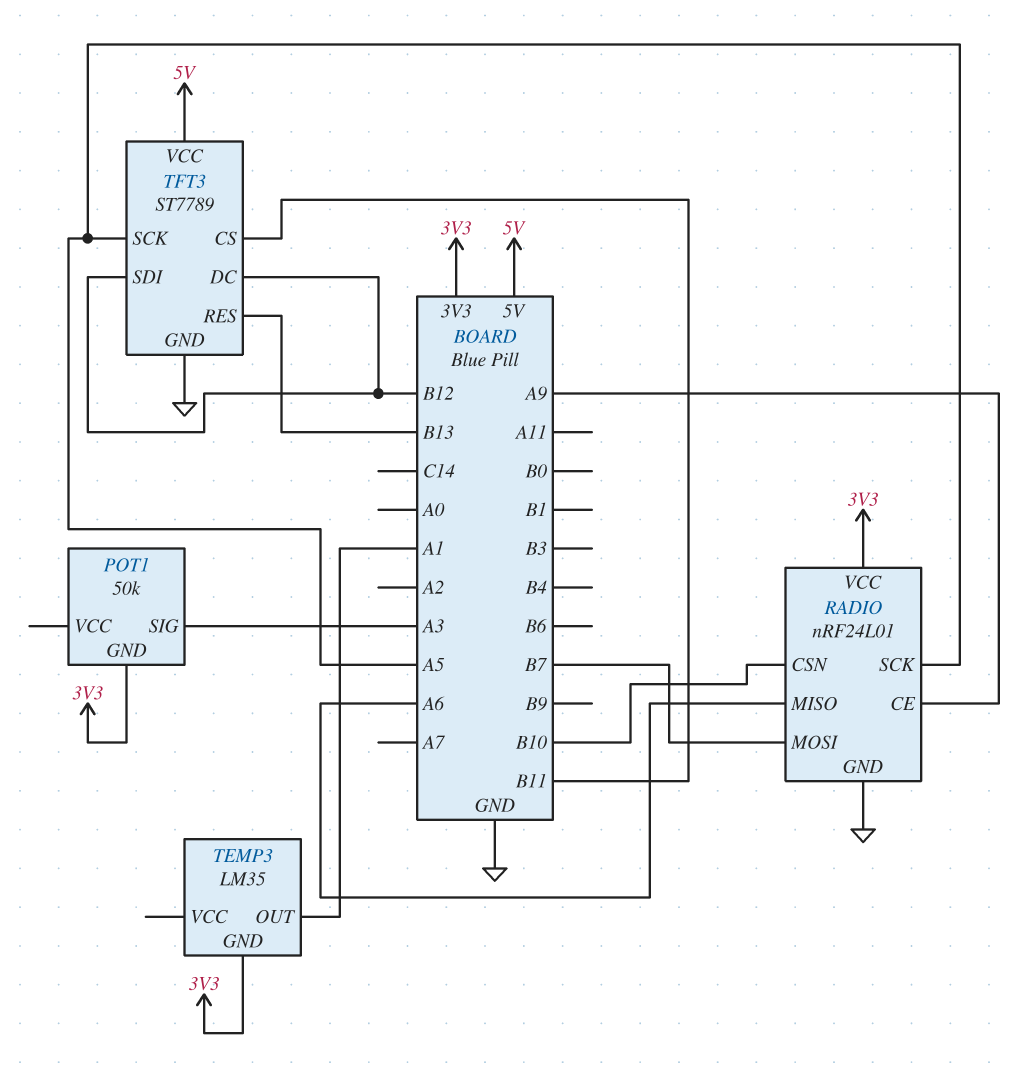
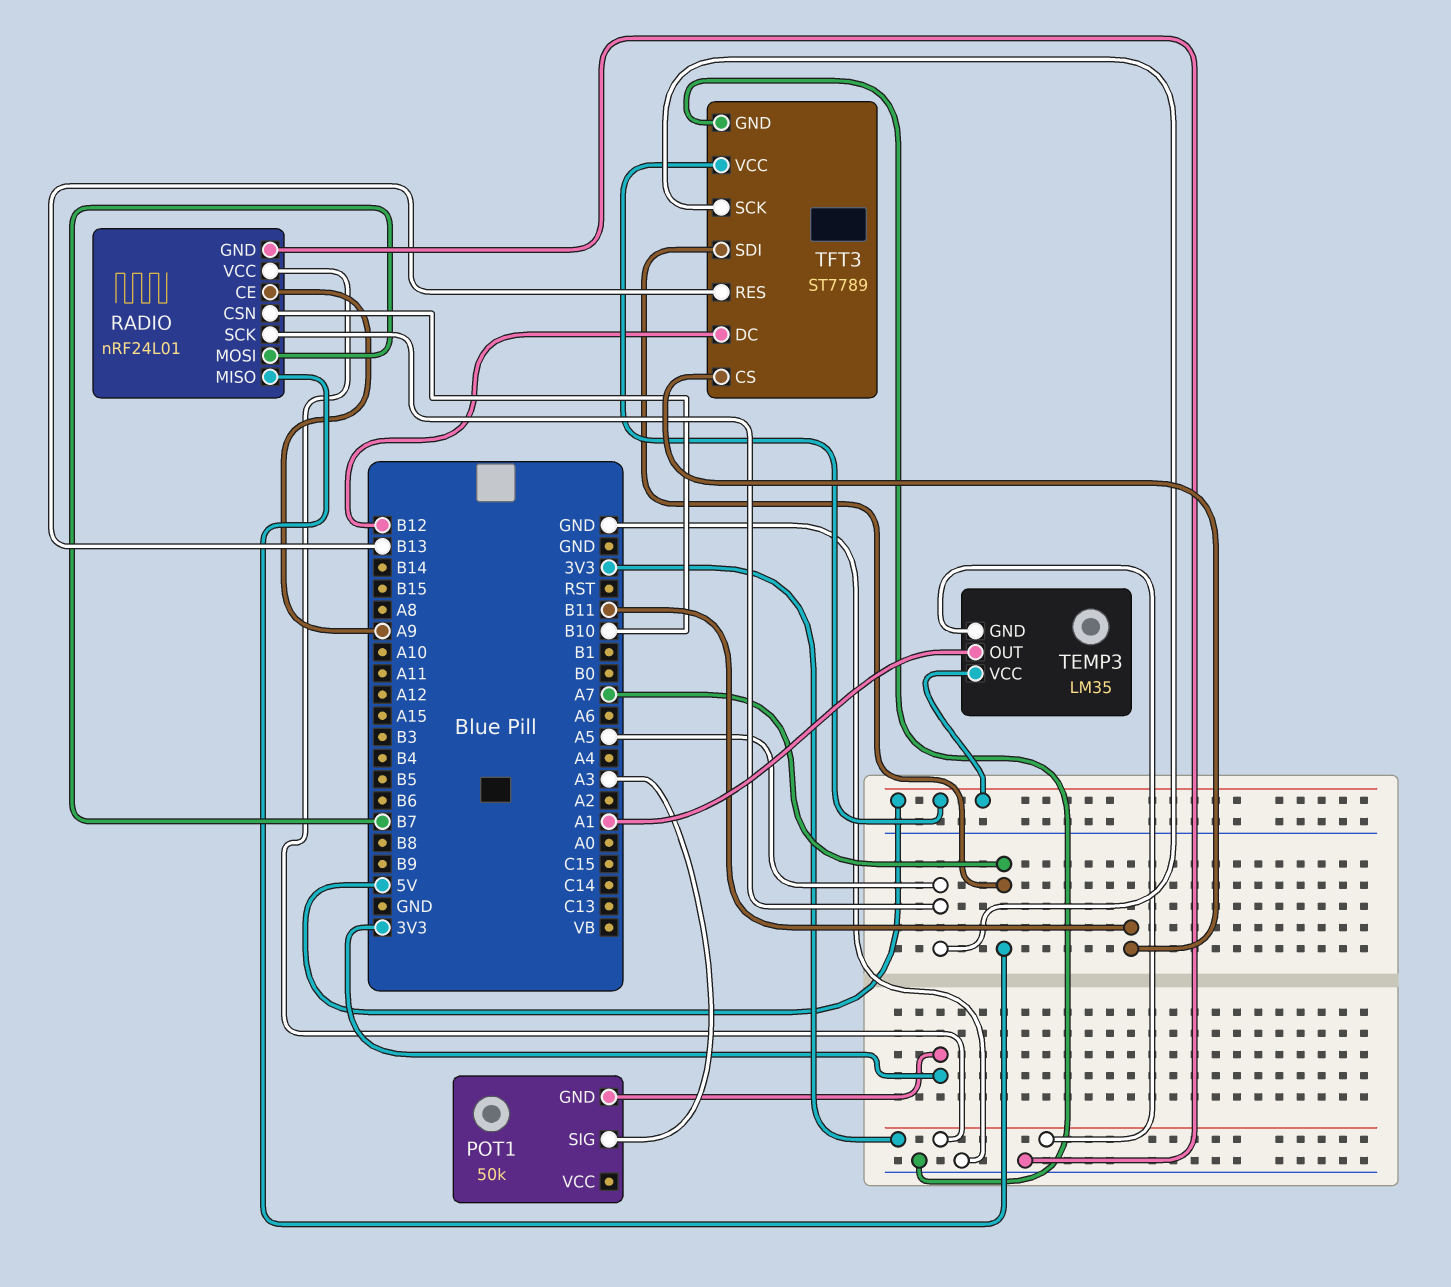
RADIO pin MISO: A6 -> A7
TEMP3 pin VCC: none -> 5V
TFT3 pin SDI: B12 -> A7

